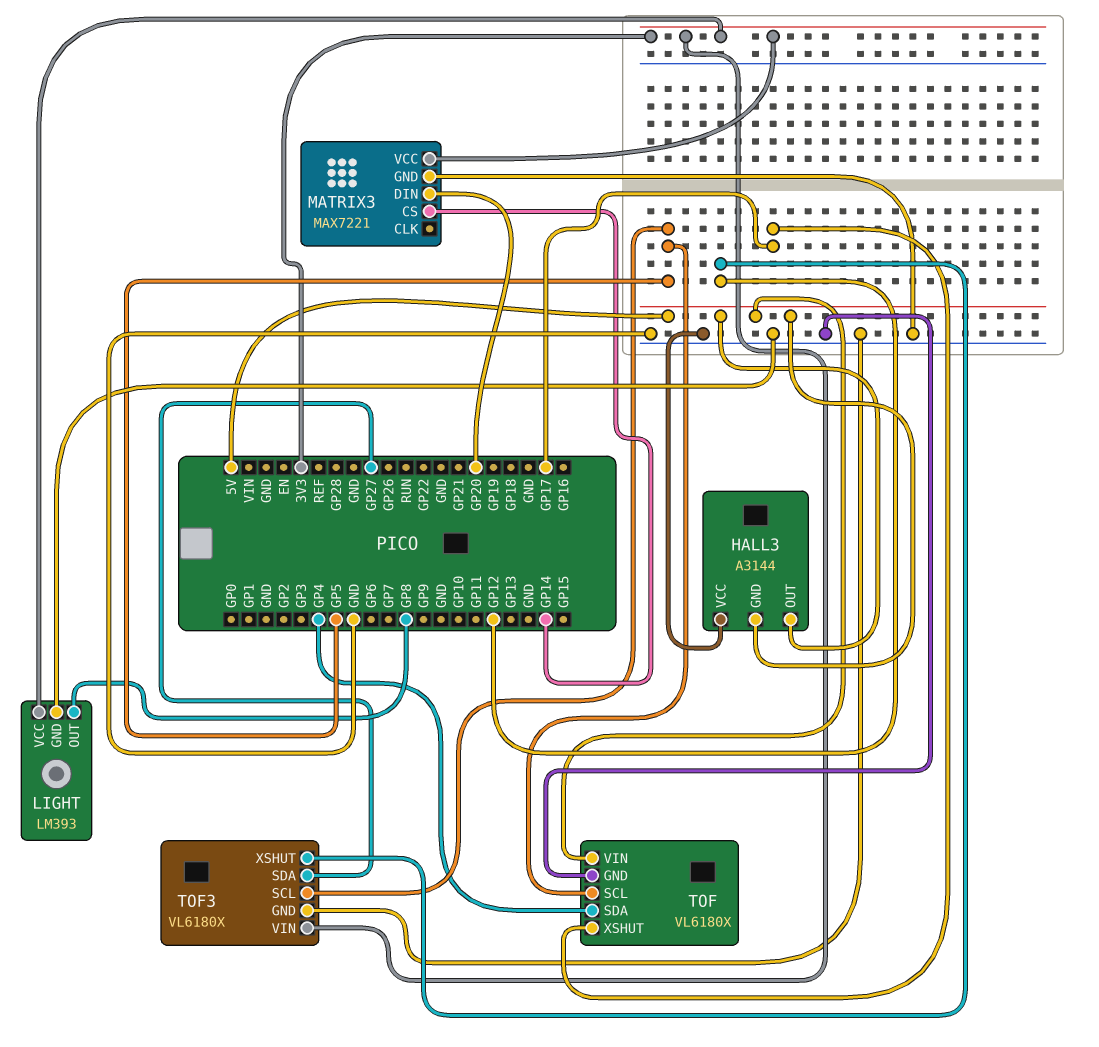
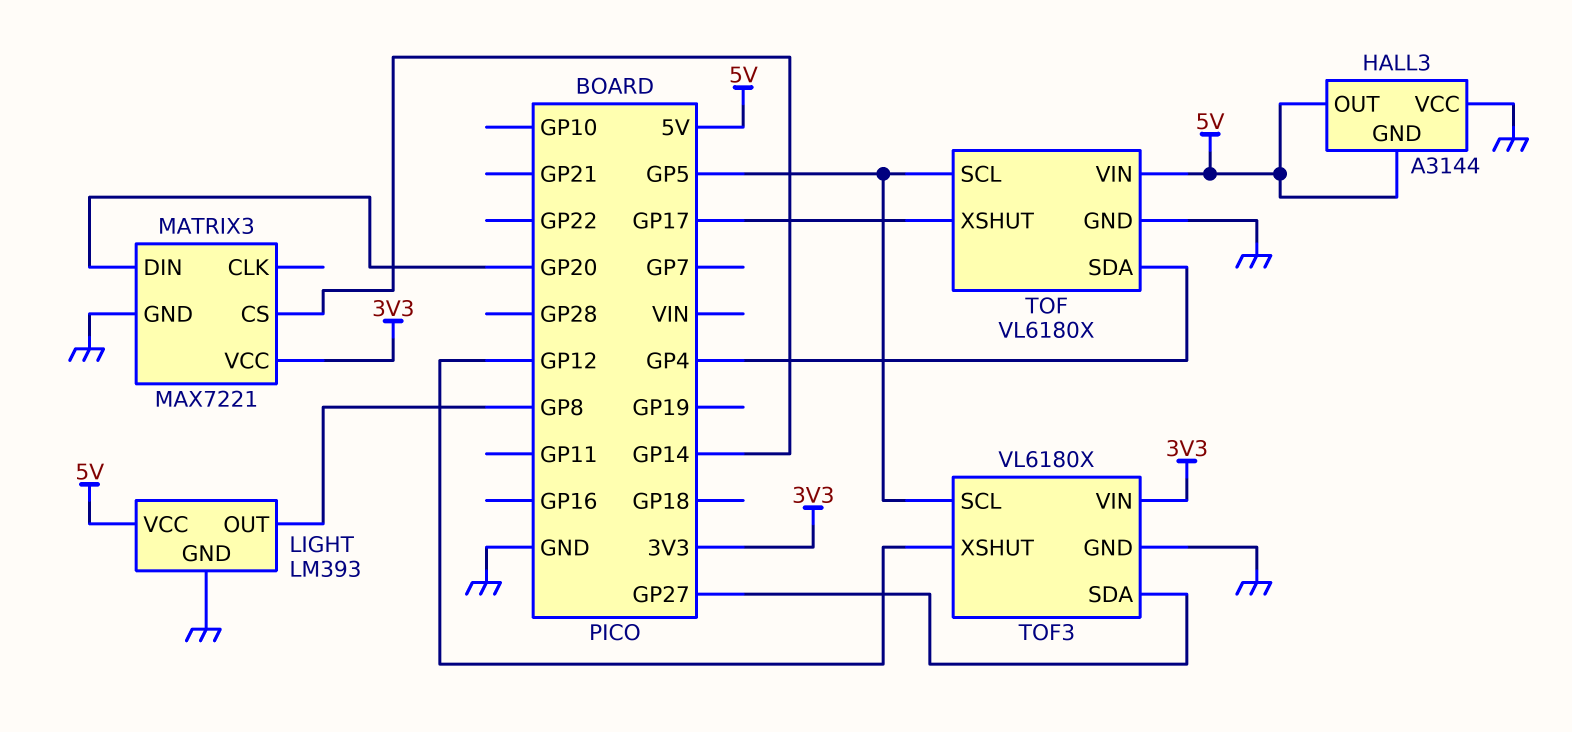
LIGHT pin VCC: 3V3 -> 5V

